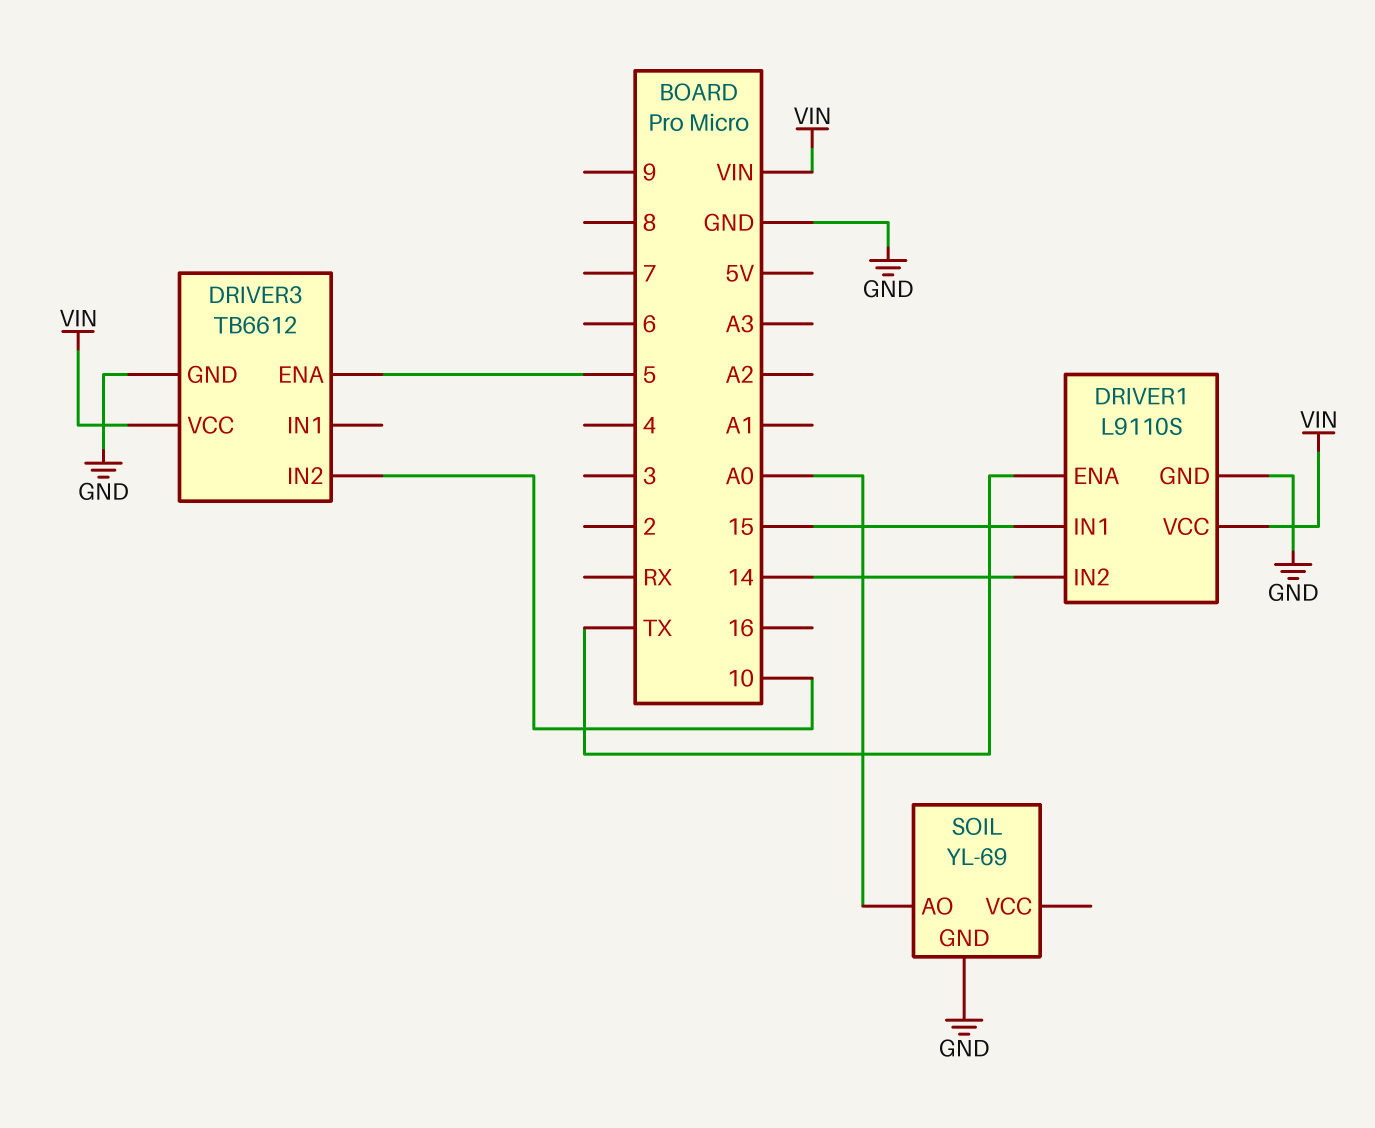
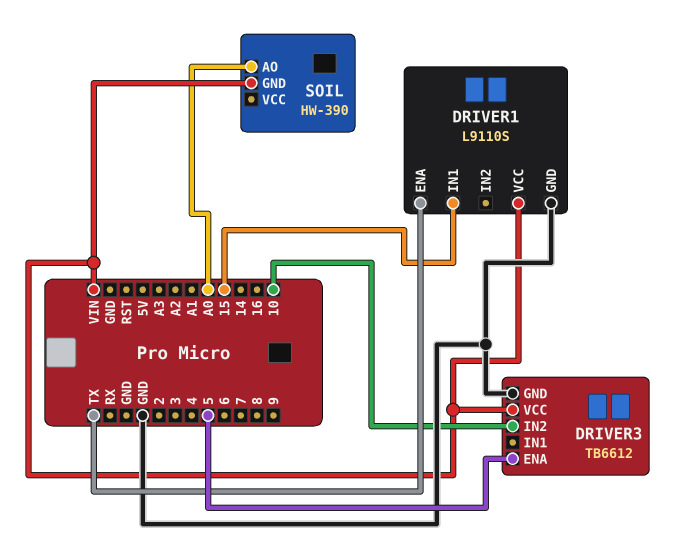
DRIVER1 pin IN2: 14 -> none
SOIL: YL-69 -> HW-390
SOIL pin GND: GND -> VIN

